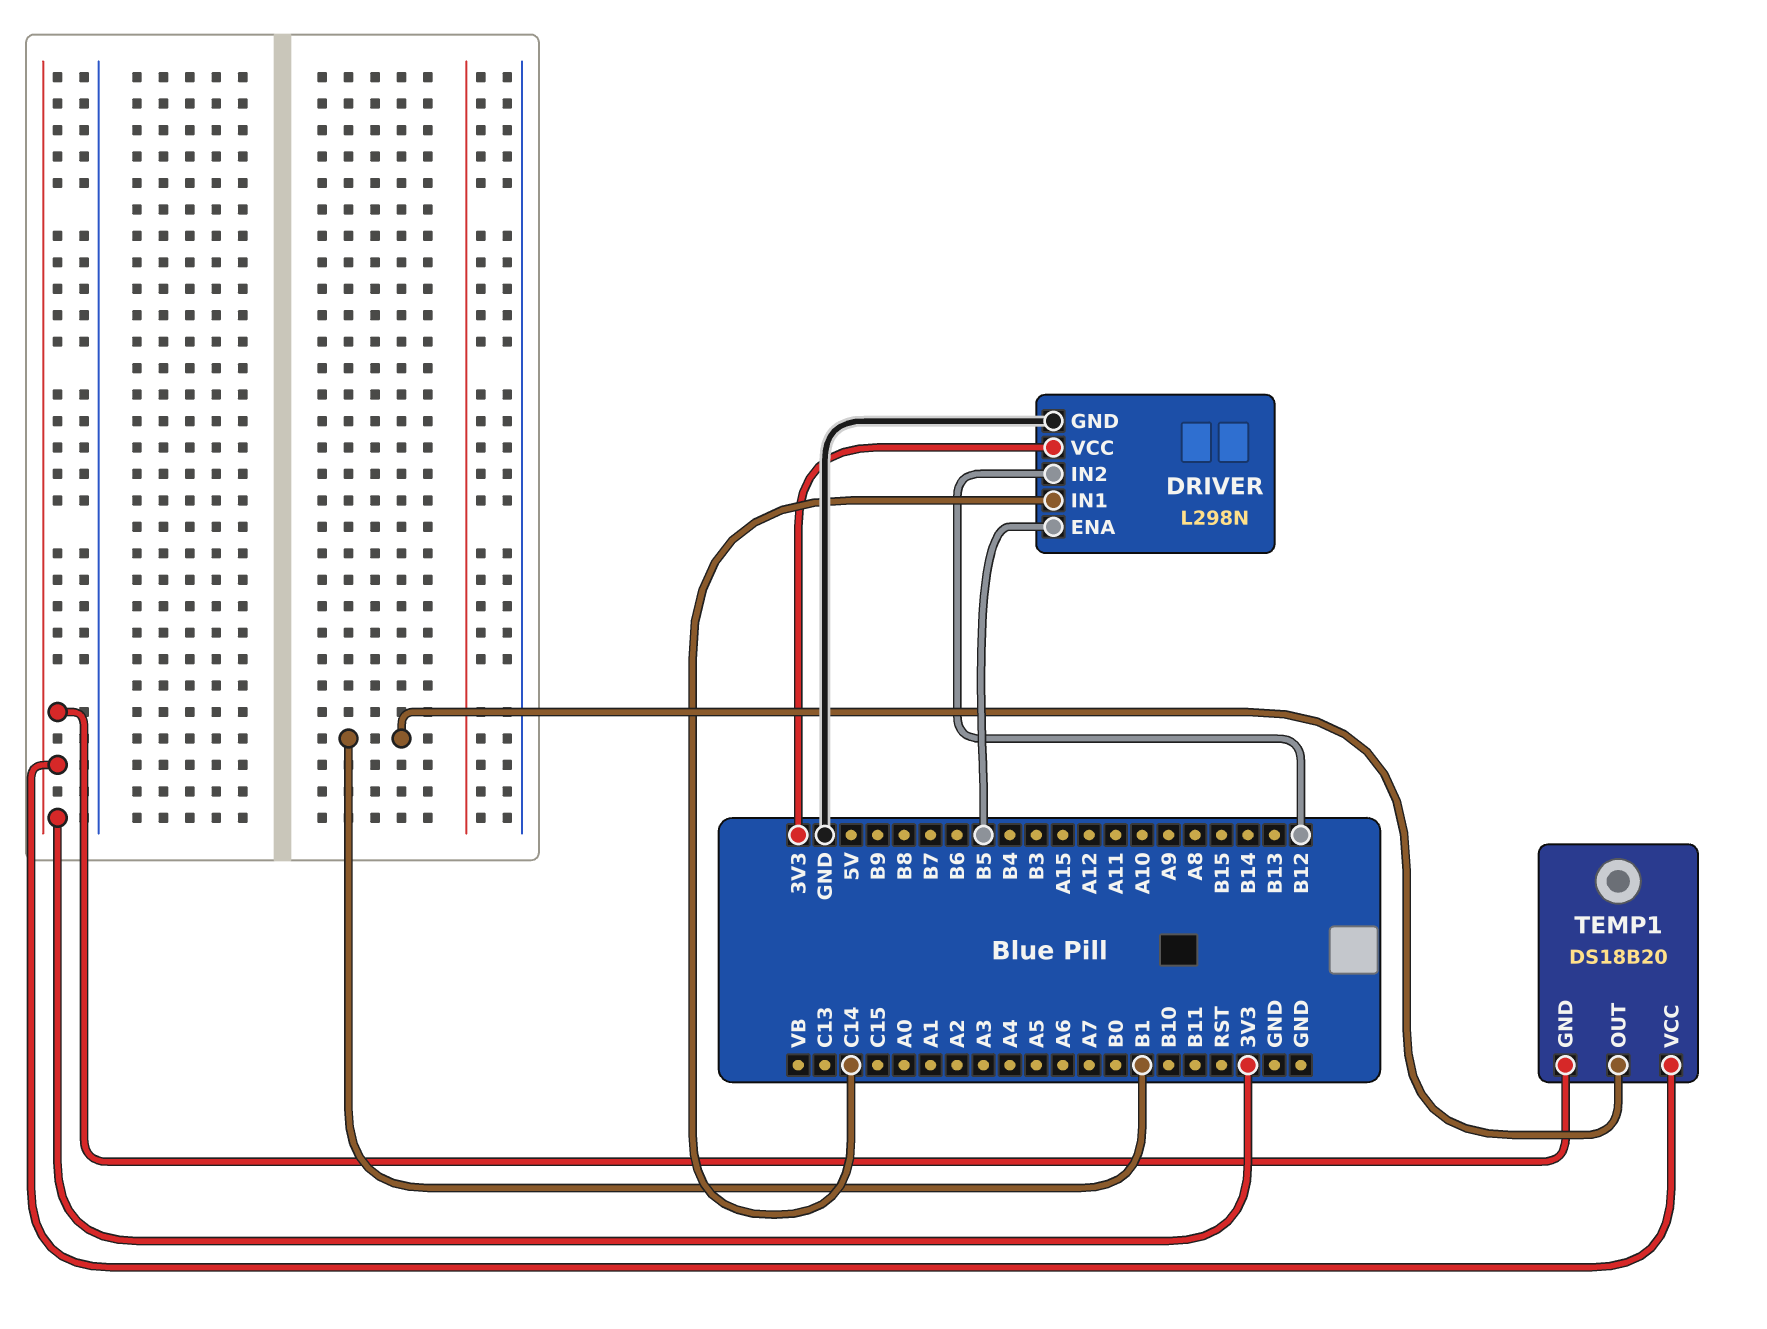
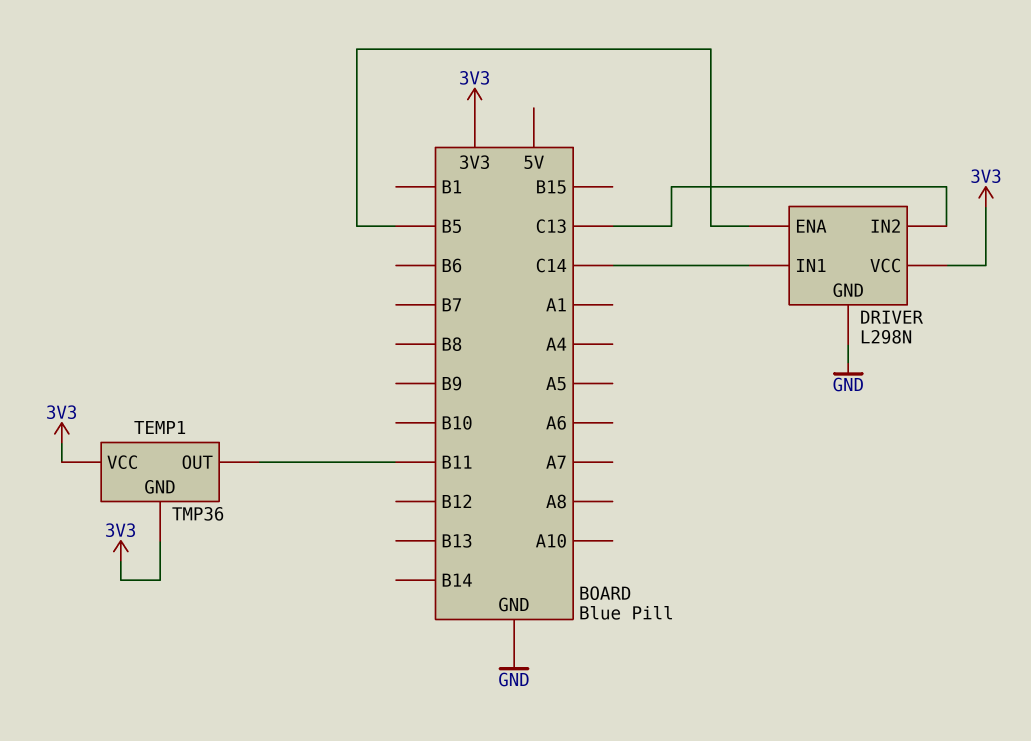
DRIVER pin IN2: B12 -> C13
TEMP1: DS18B20 -> TMP36
TEMP1 pin OUT: B1 -> B11

